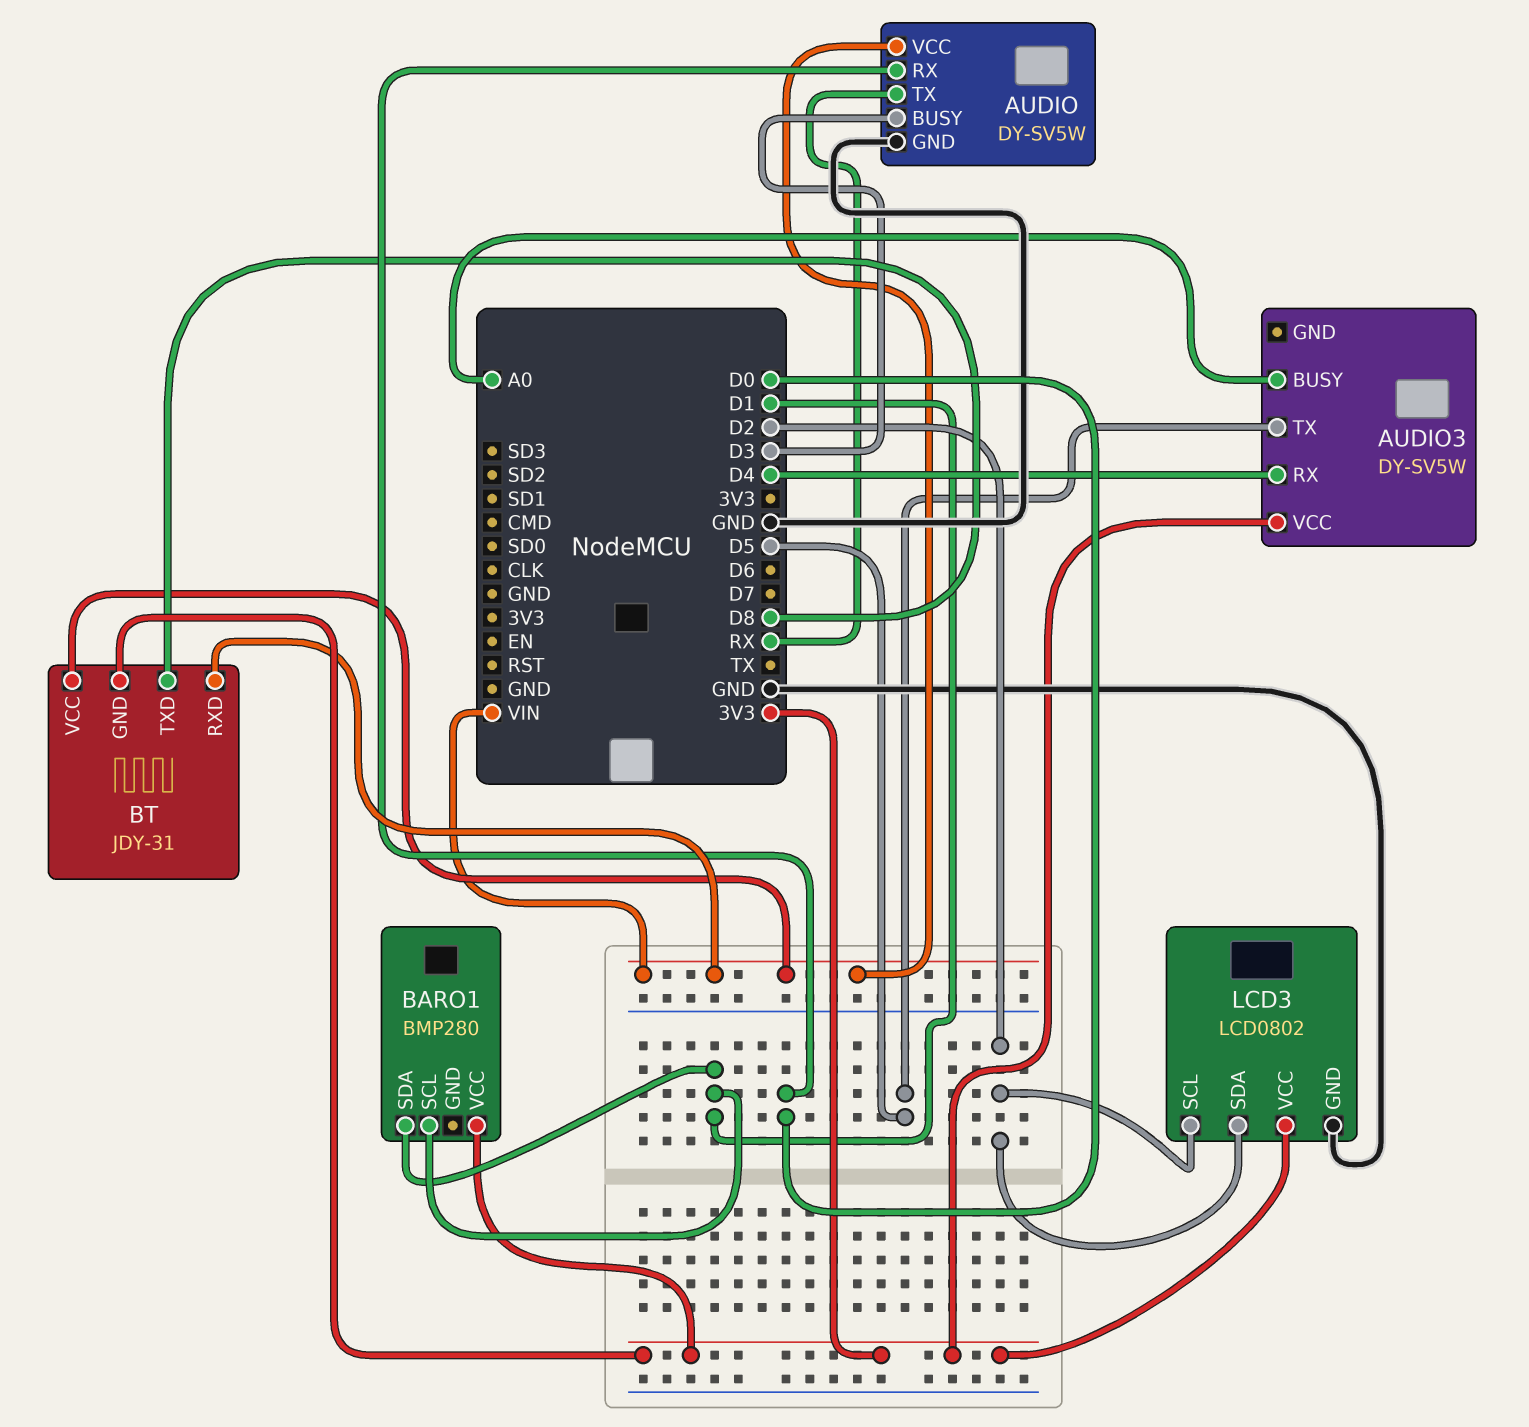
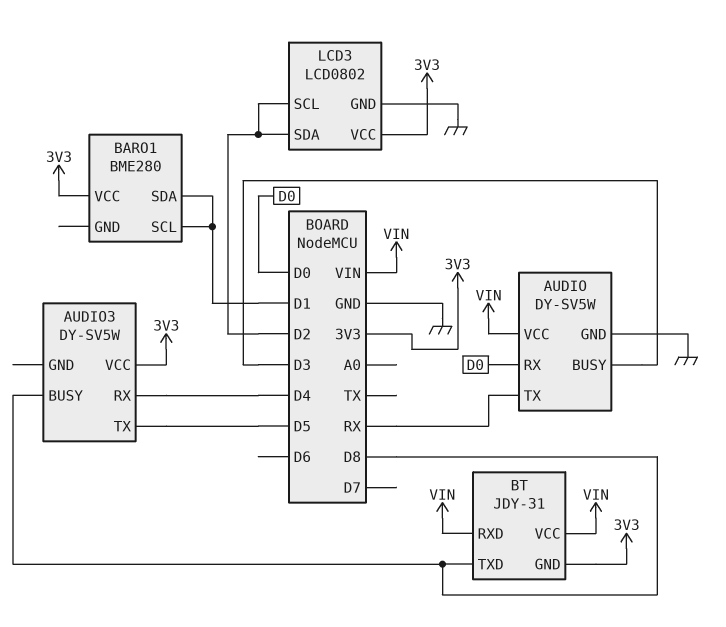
AUDIO3 pin BUSY: A0 -> D8
BARO1: BMP280 -> BME280

